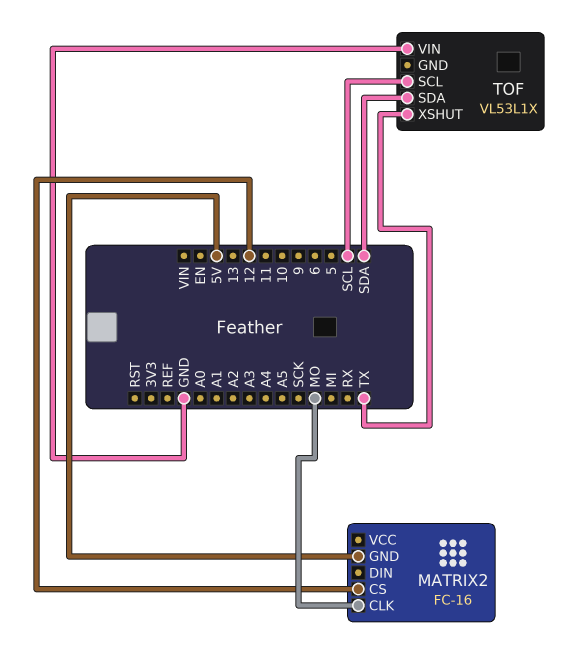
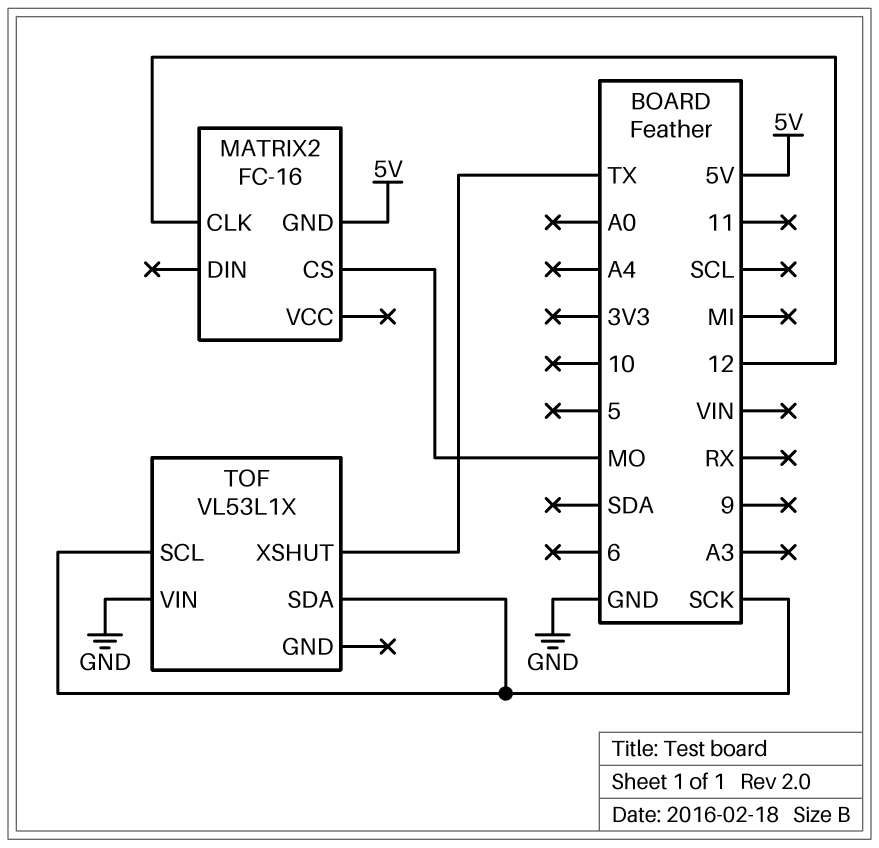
MATRIX2 pin CLK: MO -> 12
MATRIX2 pin CS: 12 -> MO
TOF pin SCL: SCL -> SCK
TOF pin SDA: SDA -> SCK

